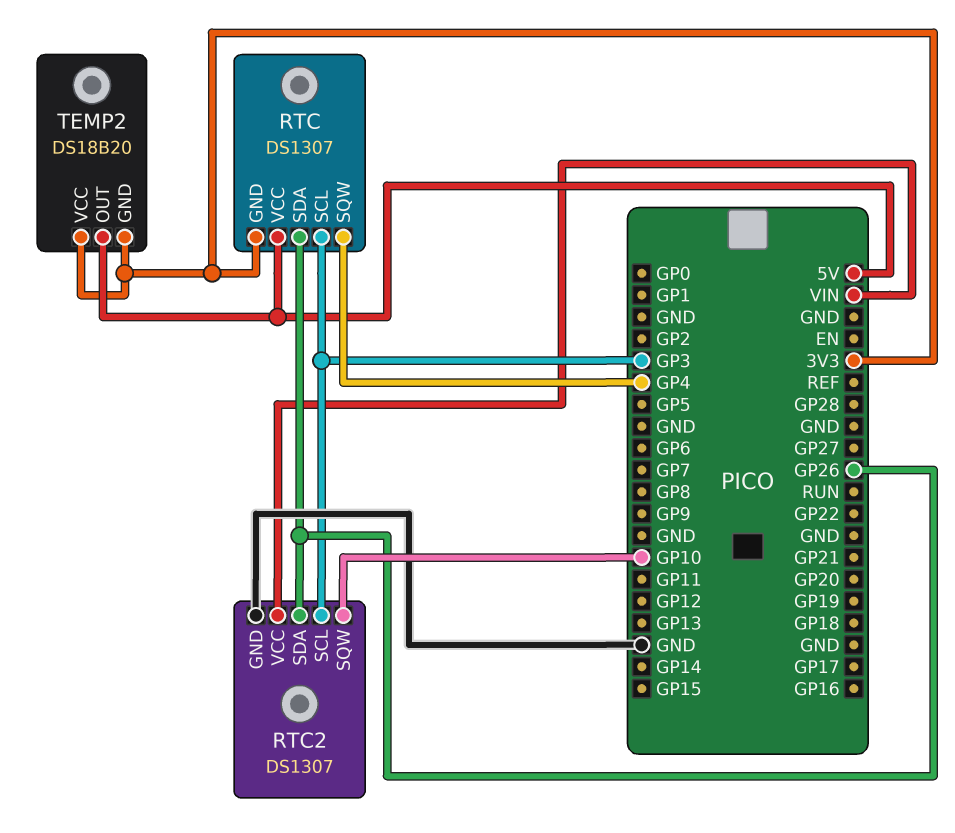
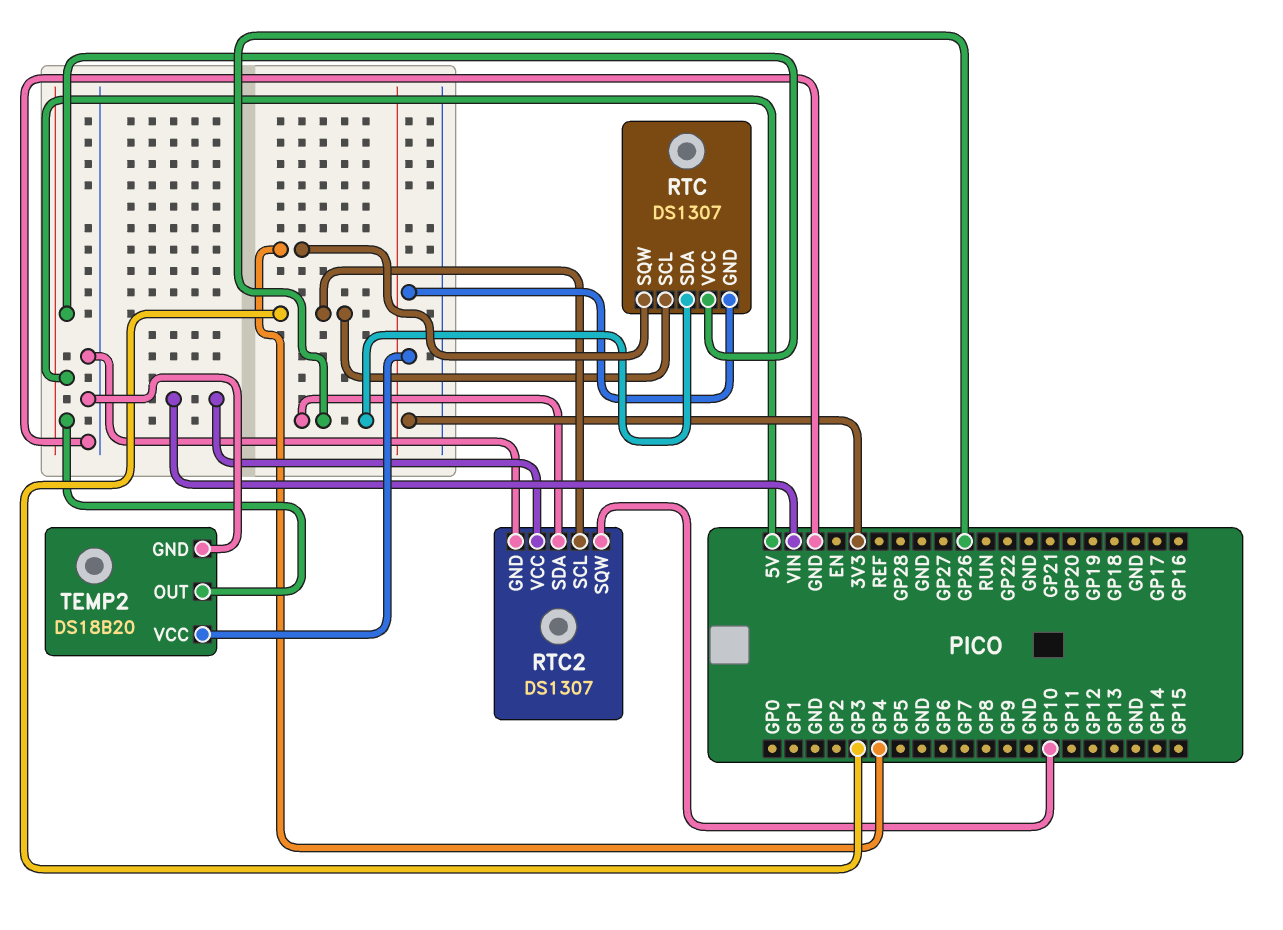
TEMP2 pin GND: 3V3 -> GND

